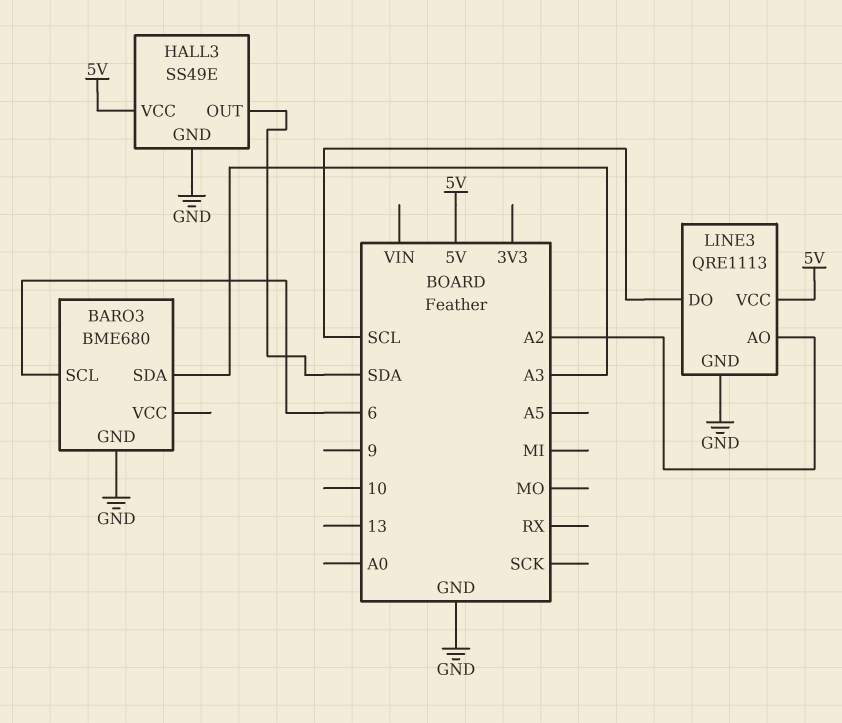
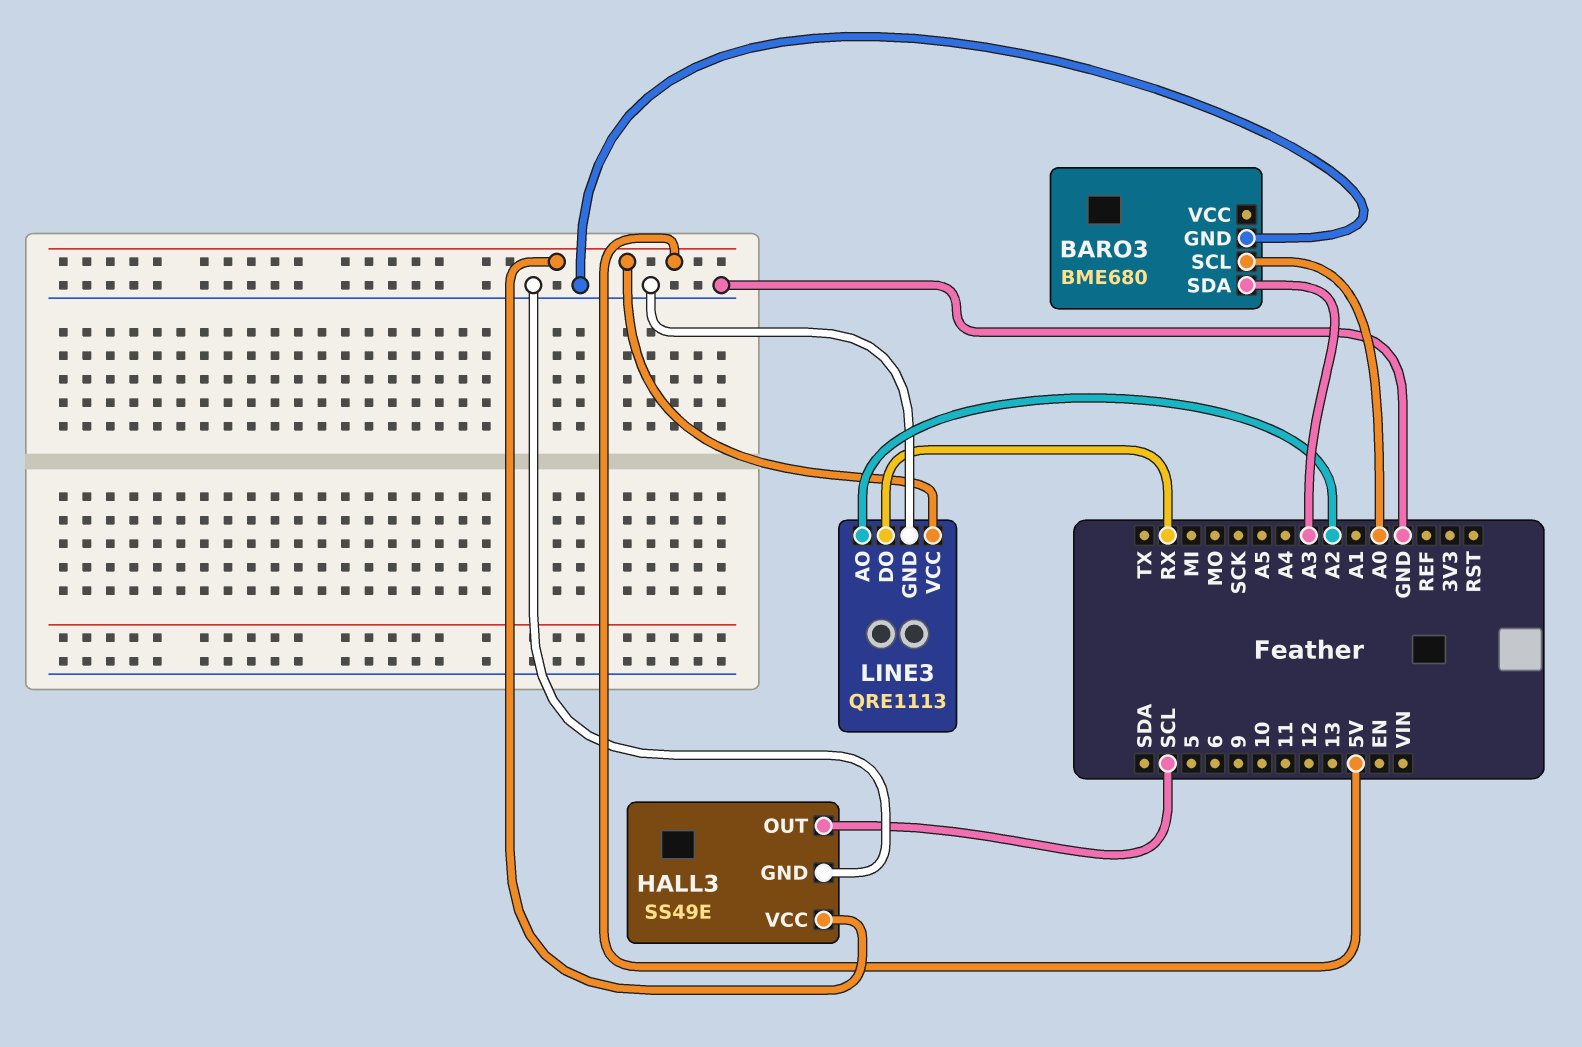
BARO3 pin SCL: 6 -> A0
HALL3 pin OUT: SDA -> SCL
LINE3 pin DO: SCL -> RX

